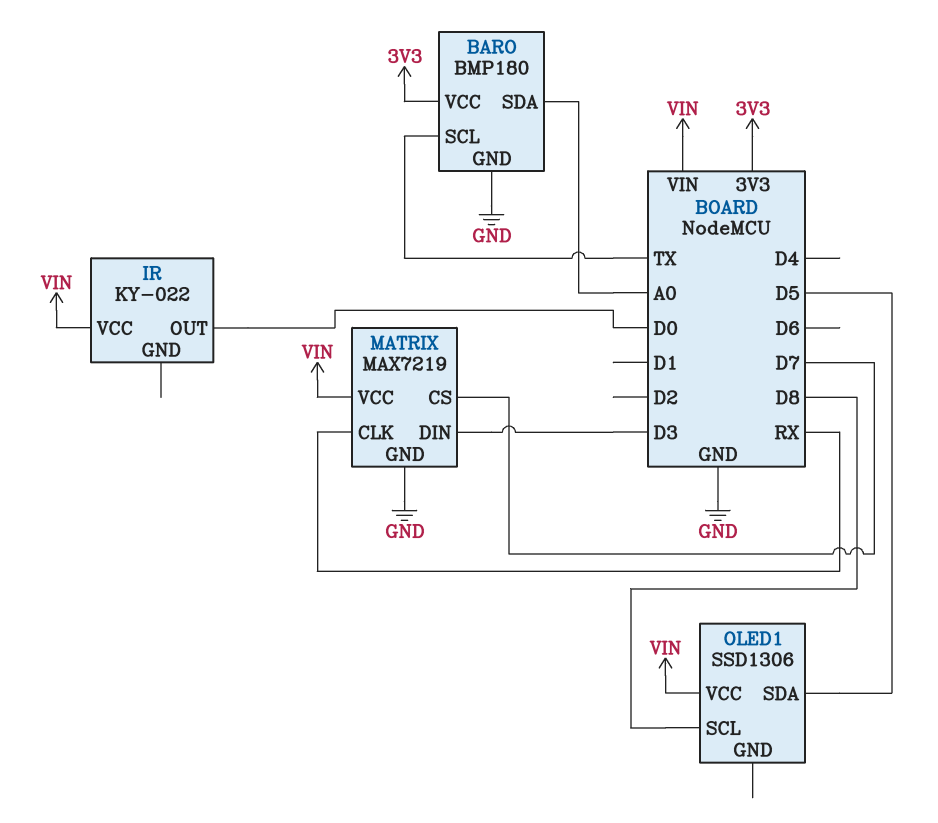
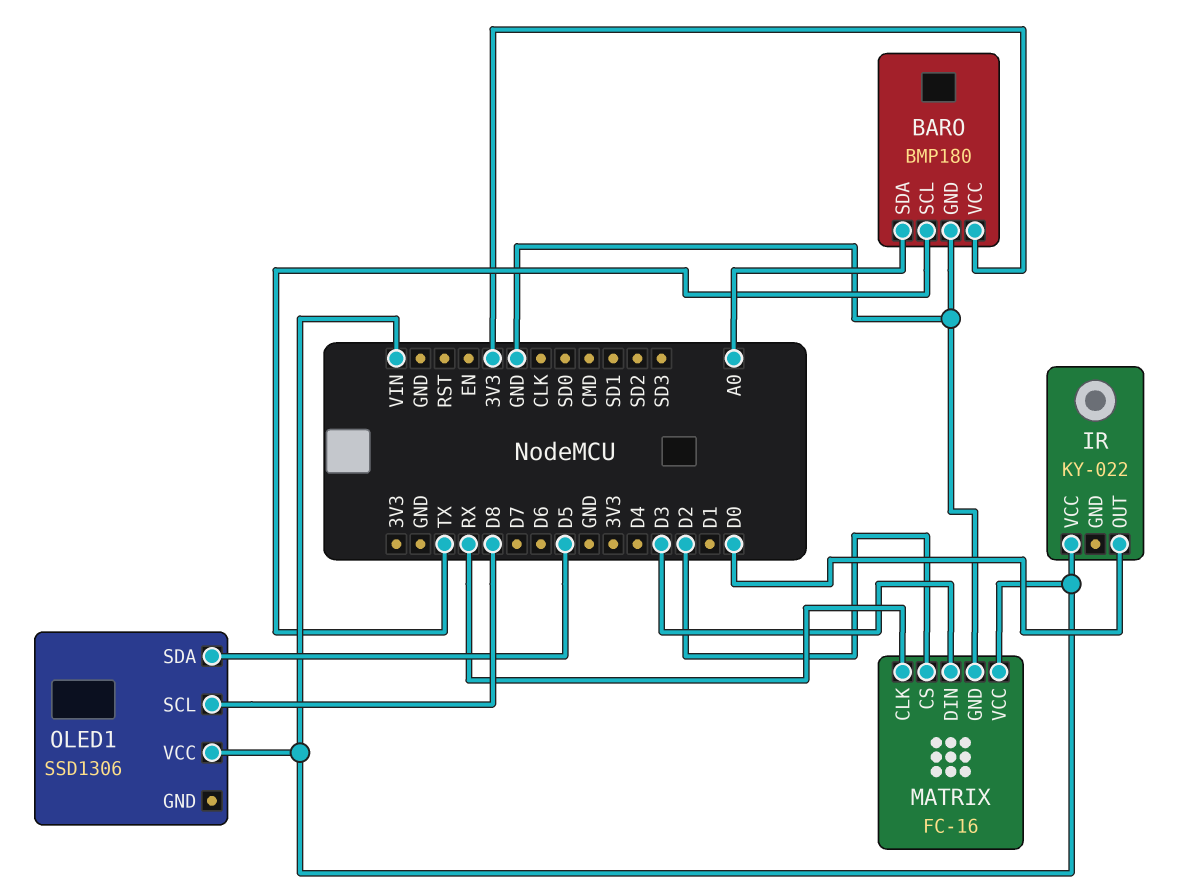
MATRIX: MAX7219 -> FC-16
MATRIX pin CS: D7 -> D2

